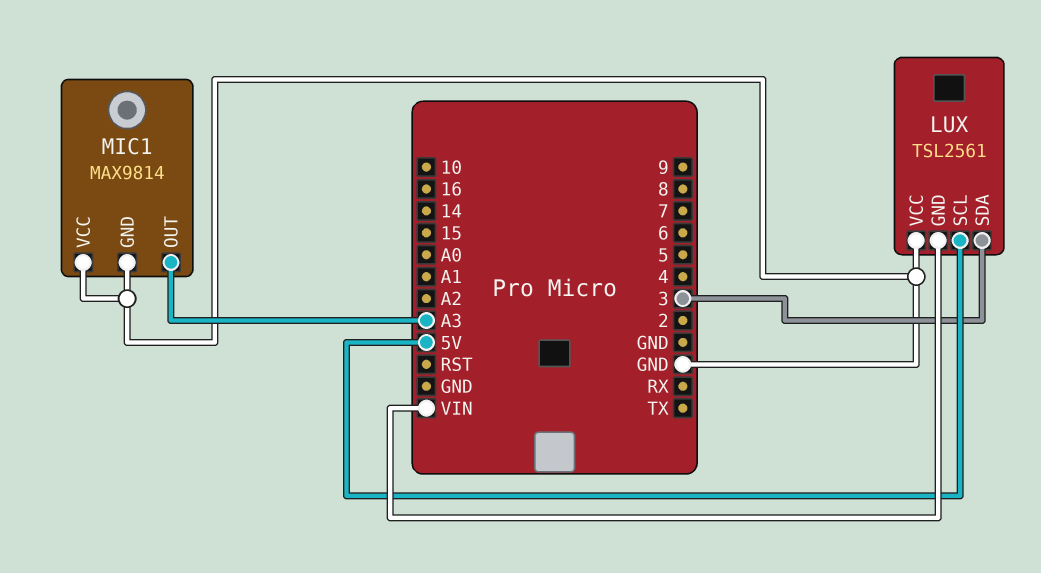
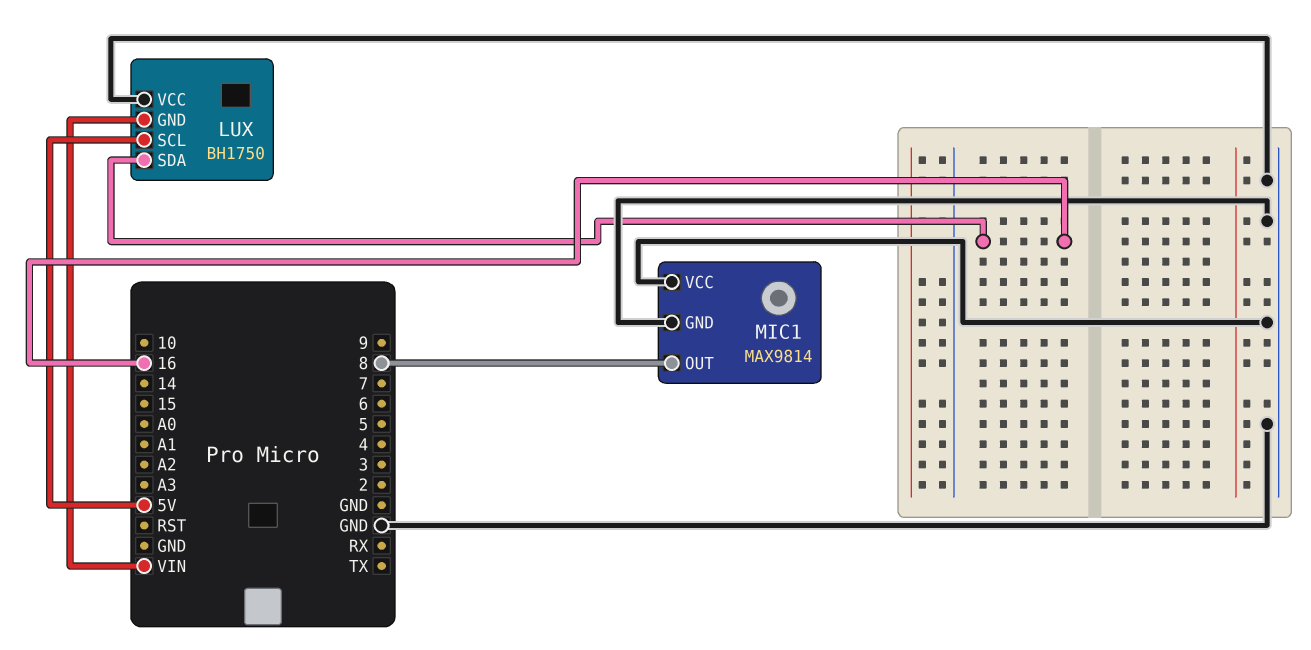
LUX: TSL2561 -> BH1750
LUX pin SDA: 3 -> 16
MIC1 pin OUT: A3 -> 8

